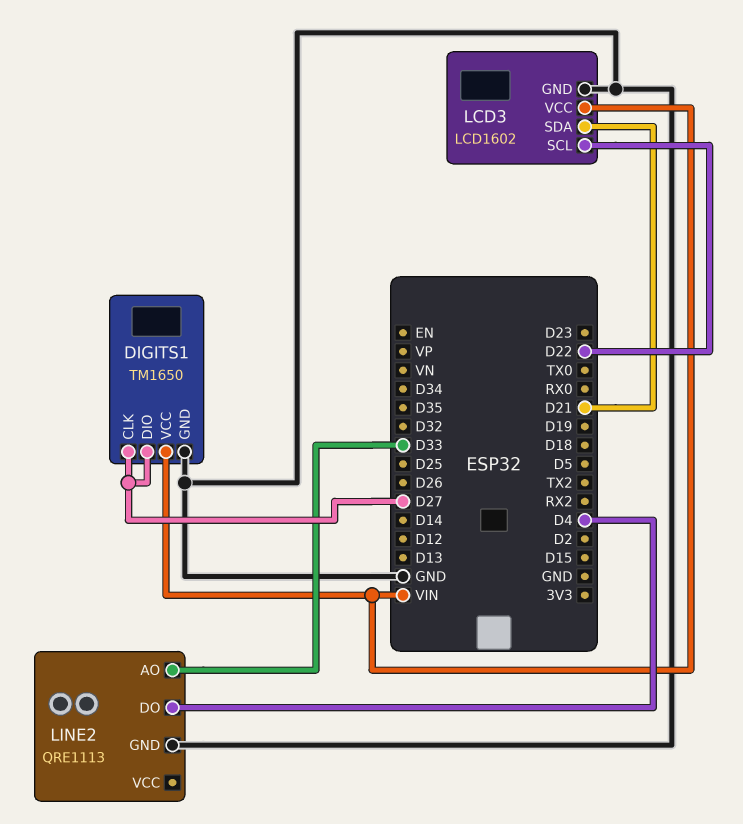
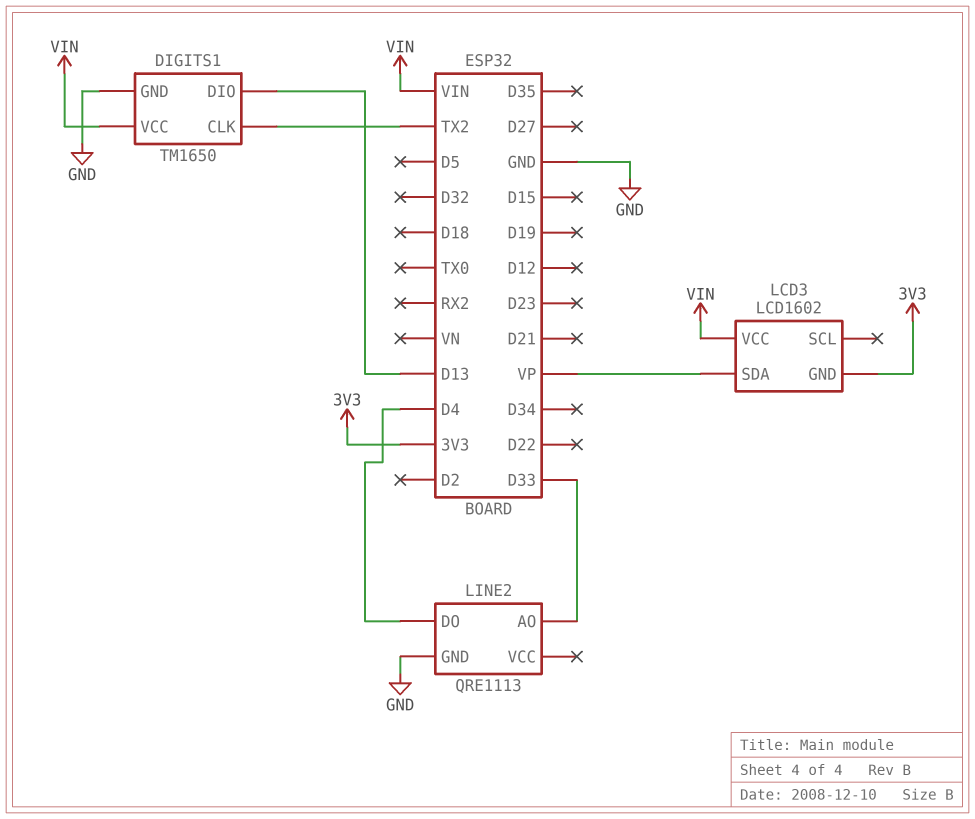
DIGITS1 pin CLK: D27 -> TX2
DIGITS1 pin DIO: D27 -> D13
LCD3 pin GND: GND -> 3V3
LCD3 pin SCL: D22 -> none
LCD3 pin SDA: D21 -> VP

